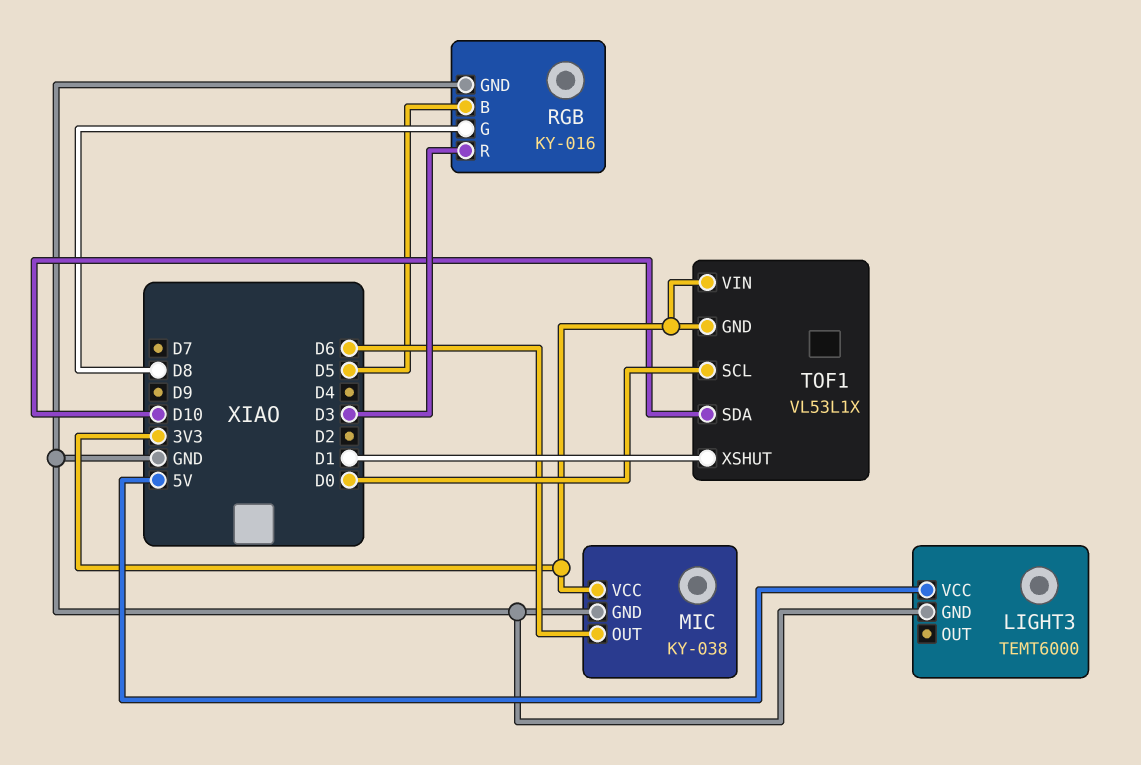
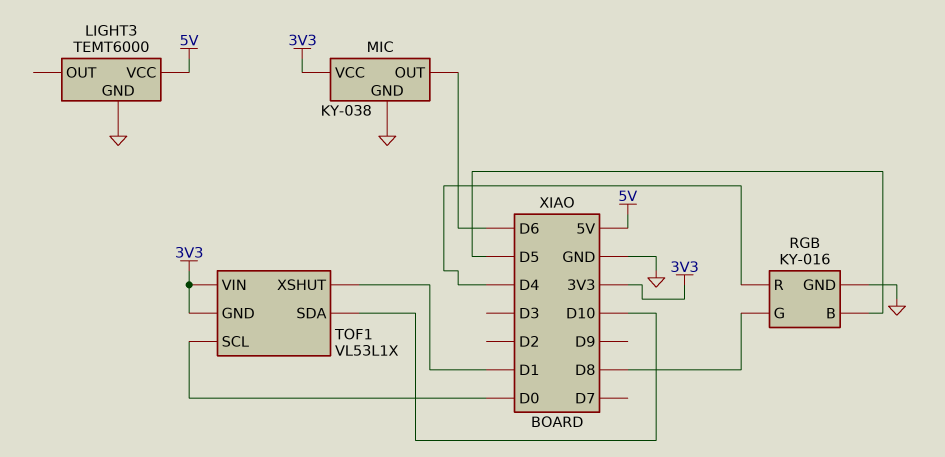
RGB pin R: D3 -> D4

